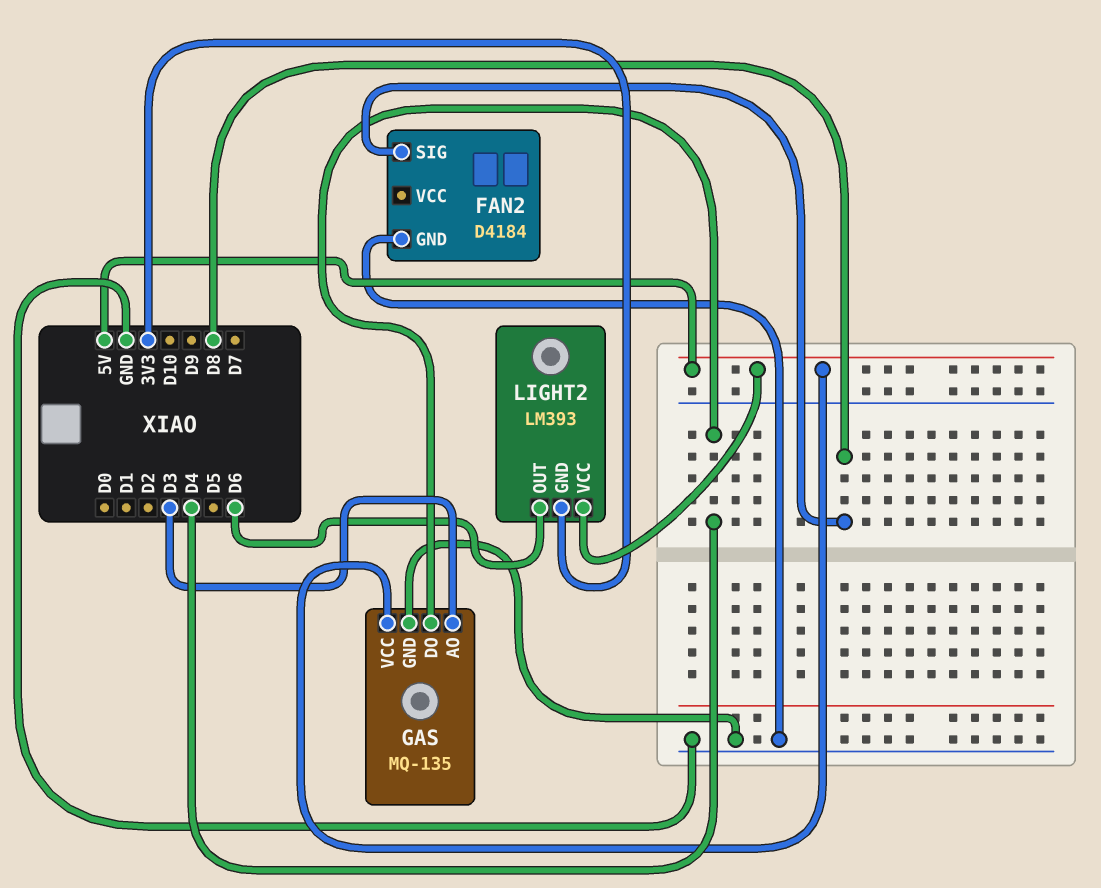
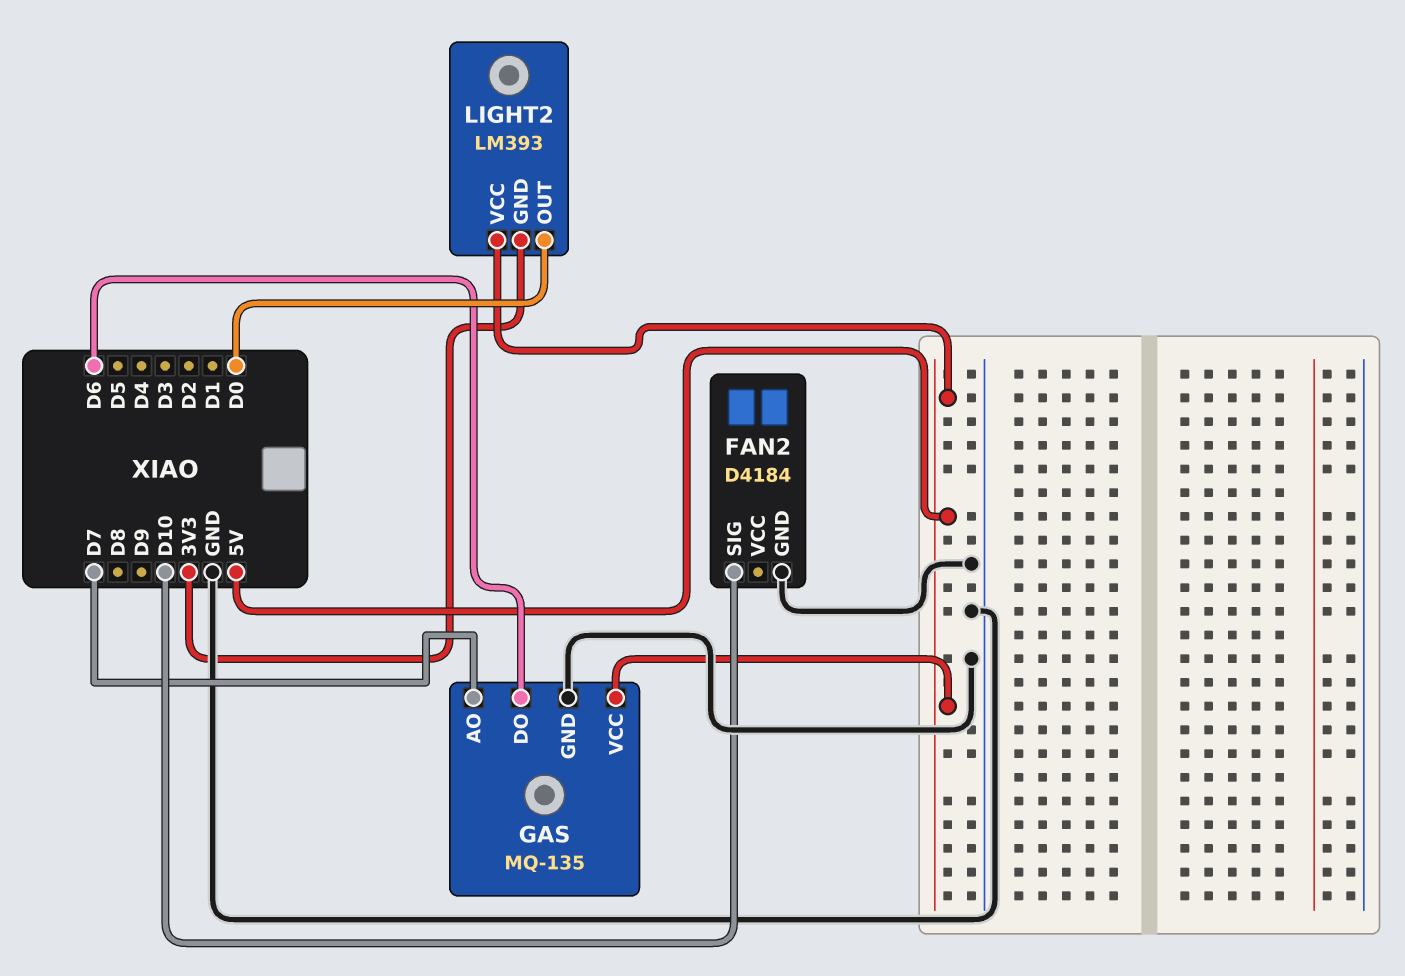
FAN2 pin SIG: D8 -> D10
GAS pin AO: D3 -> D7
GAS pin DO: D4 -> D6
LIGHT2 pin OUT: D6 -> D0

